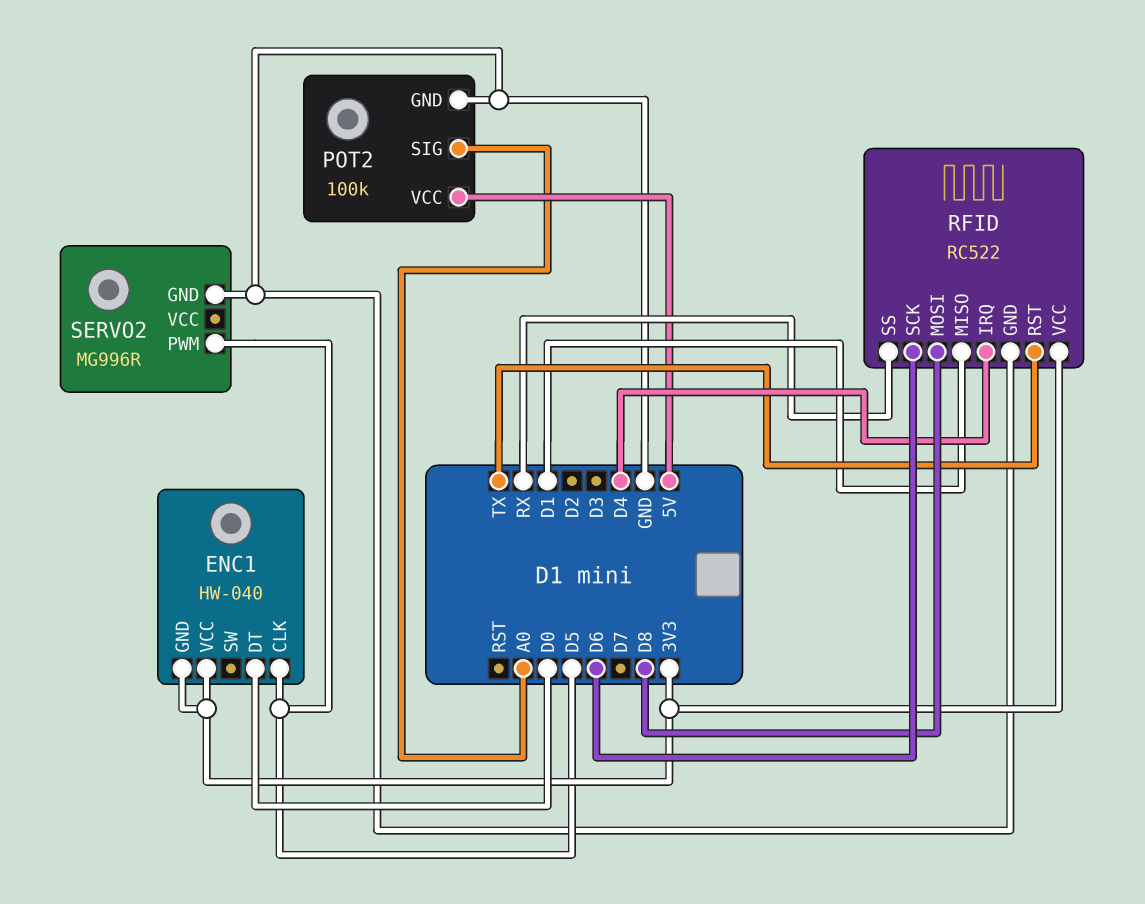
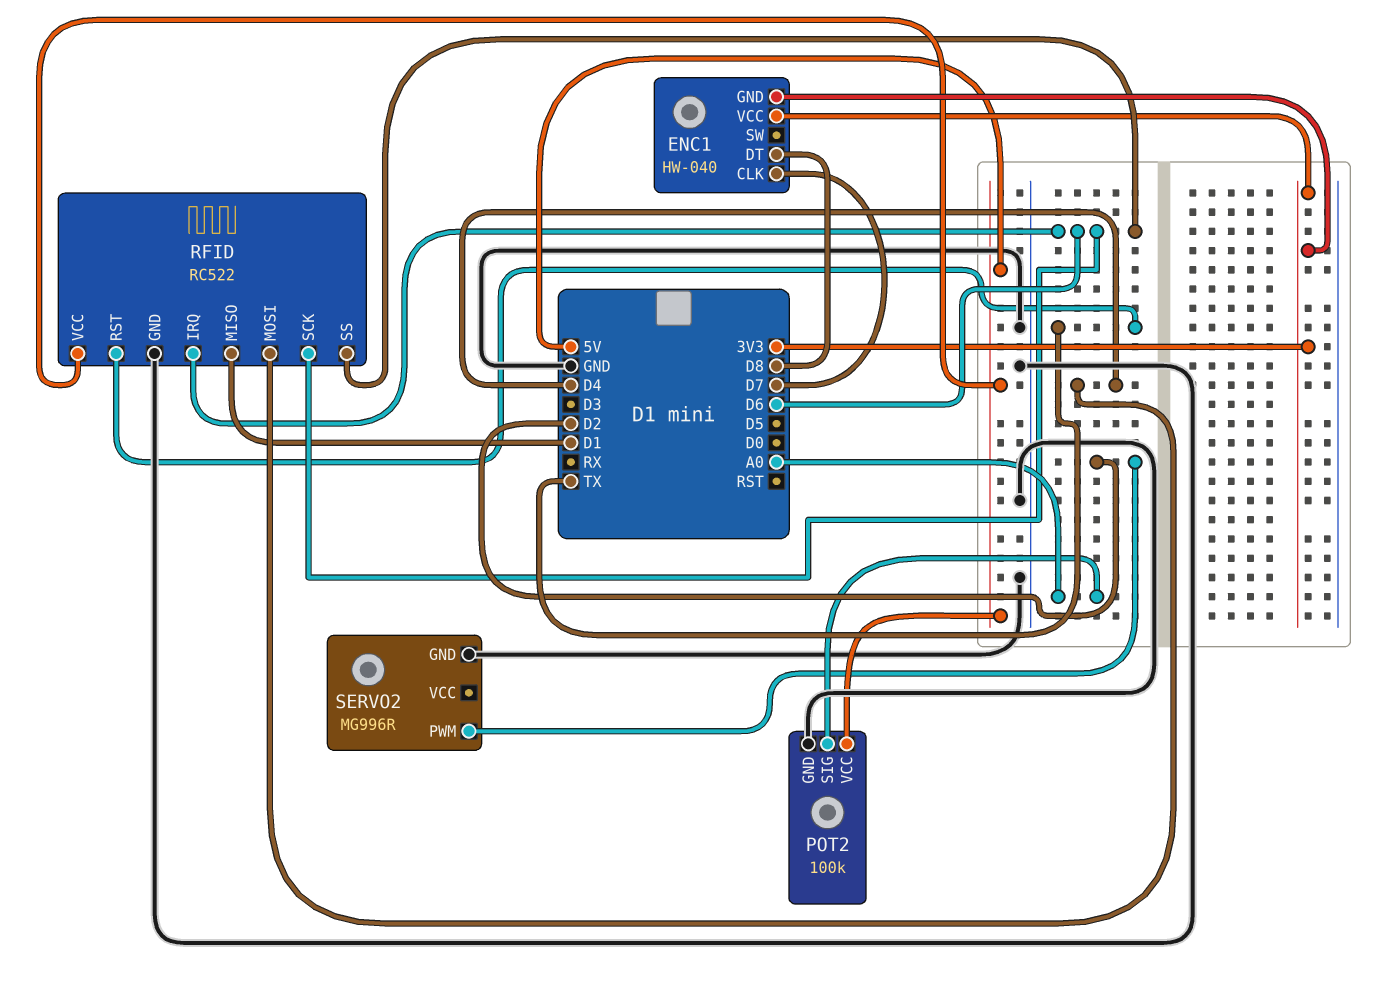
ENC1 pin CLK: D5 -> D7
ENC1 pin DT: D0 -> D8
RFID pin IRQ: D4 -> D6
RFID pin MOSI: D8 -> D4
RFID pin SS: RX -> D6
RFID pin VCC: 3V3 -> 5V
SERVO2 pin PWM: D5 -> D2

